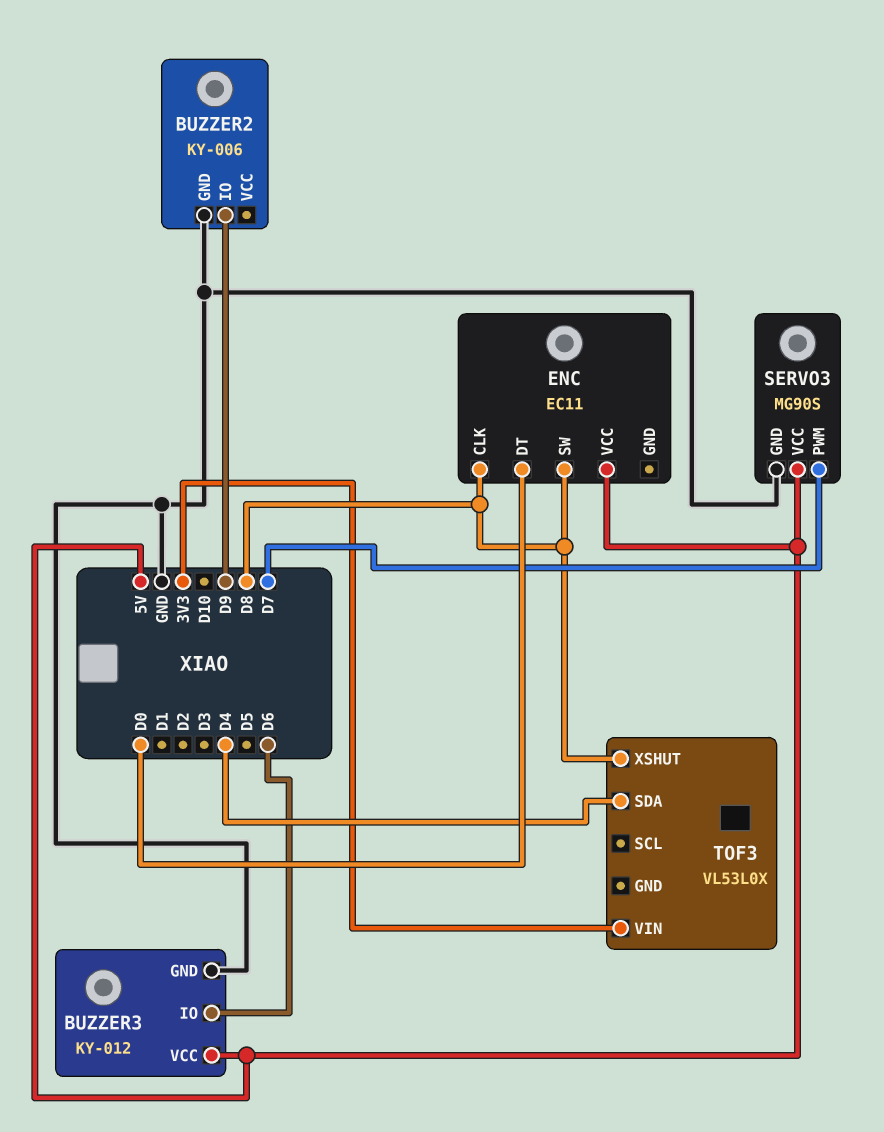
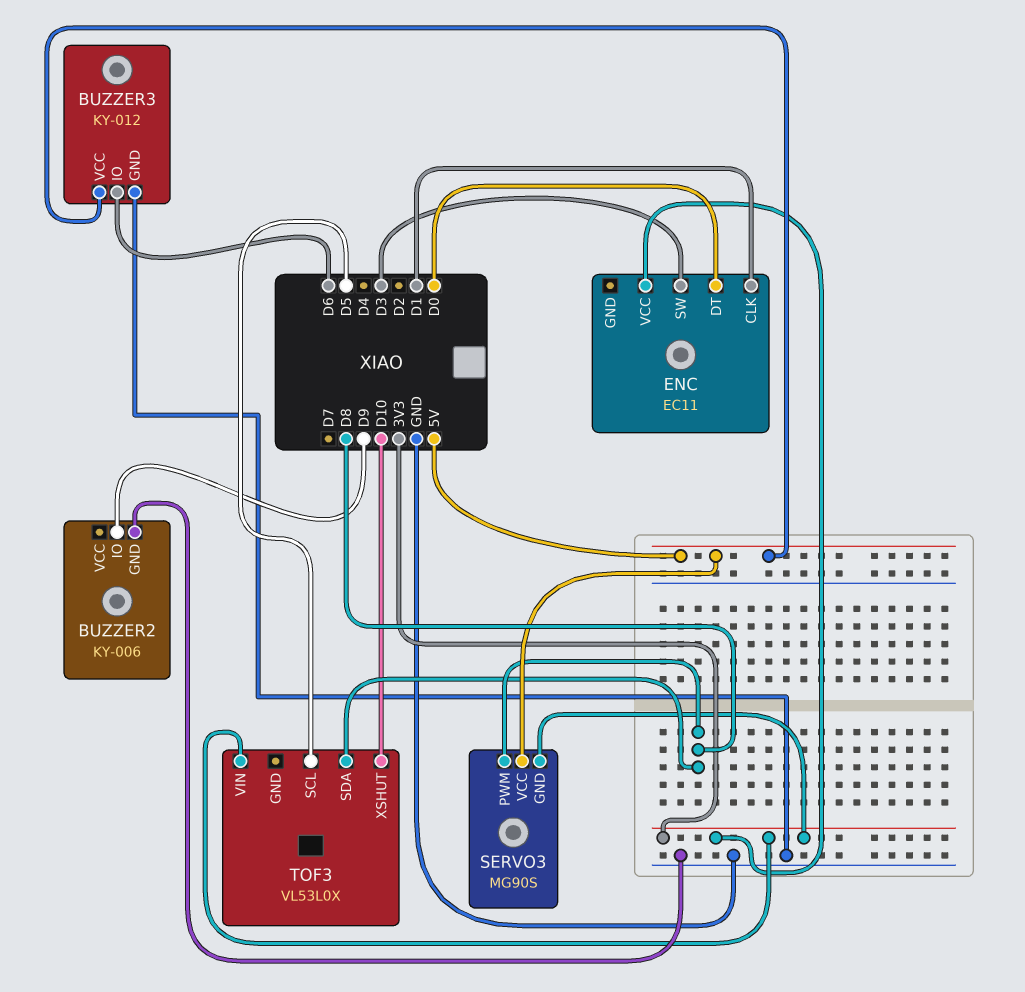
ENC pin CLK: D8 -> D1
ENC pin SW: D8 -> D3
ENC pin VCC: 5V -> 3V3
SERVO3 pin GND: GND -> 3V3
SERVO3 pin PWM: D7 -> D8
TOF3 pin SCL: none -> D5
TOF3 pin SDA: D4 -> D8
TOF3 pin XSHUT: D8 -> D10

